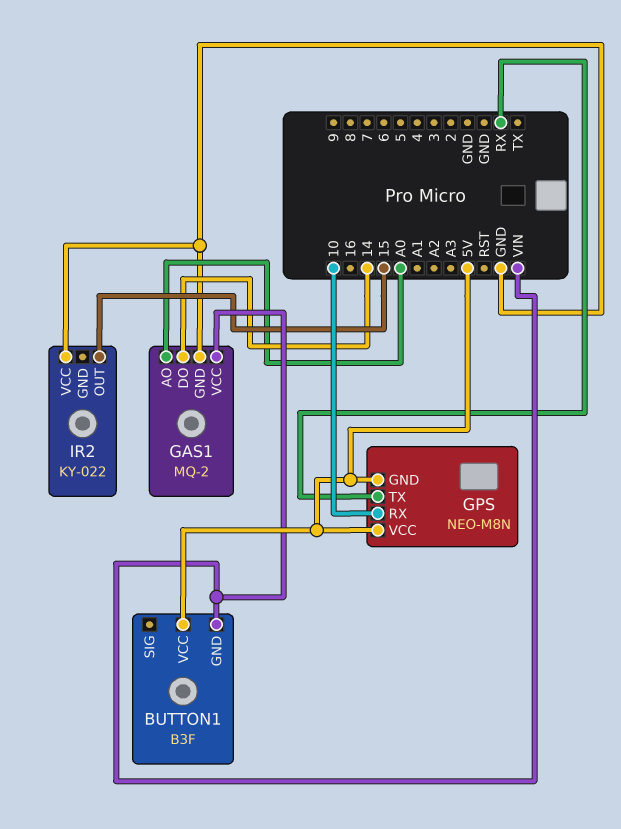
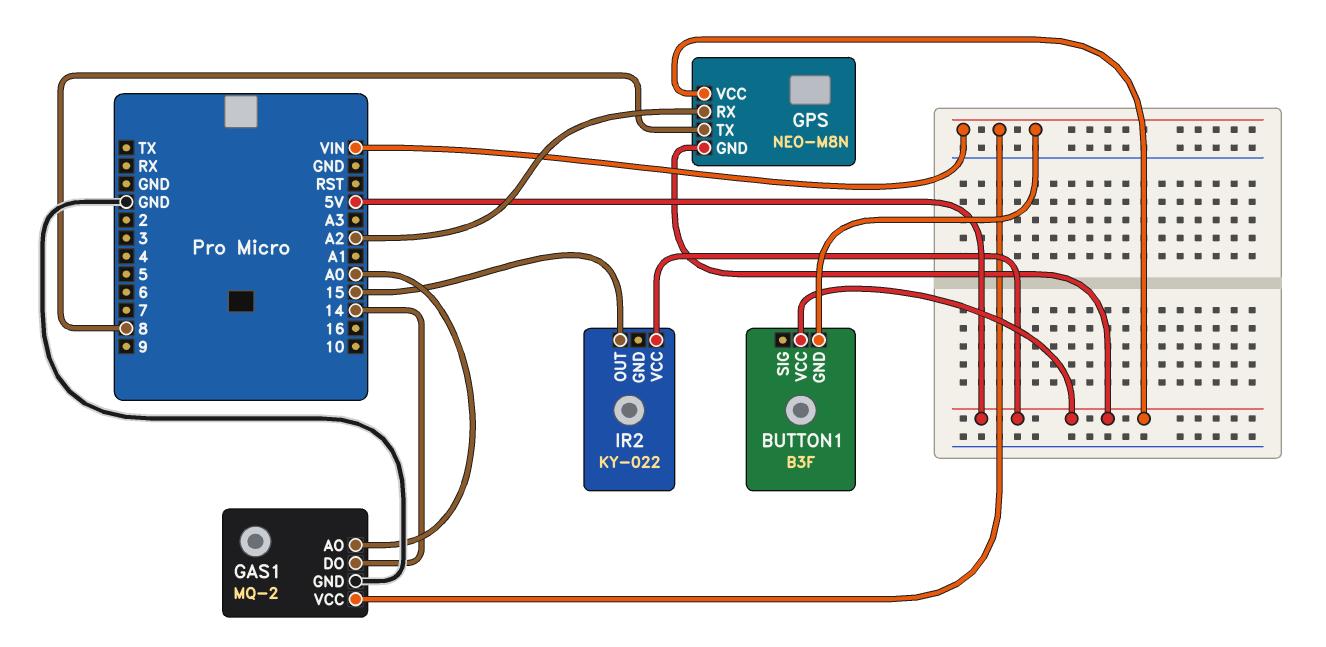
GPS pin RX: 10 -> A2
GPS pin TX: RX -> 8
IR2 pin VCC: GND -> 5V

